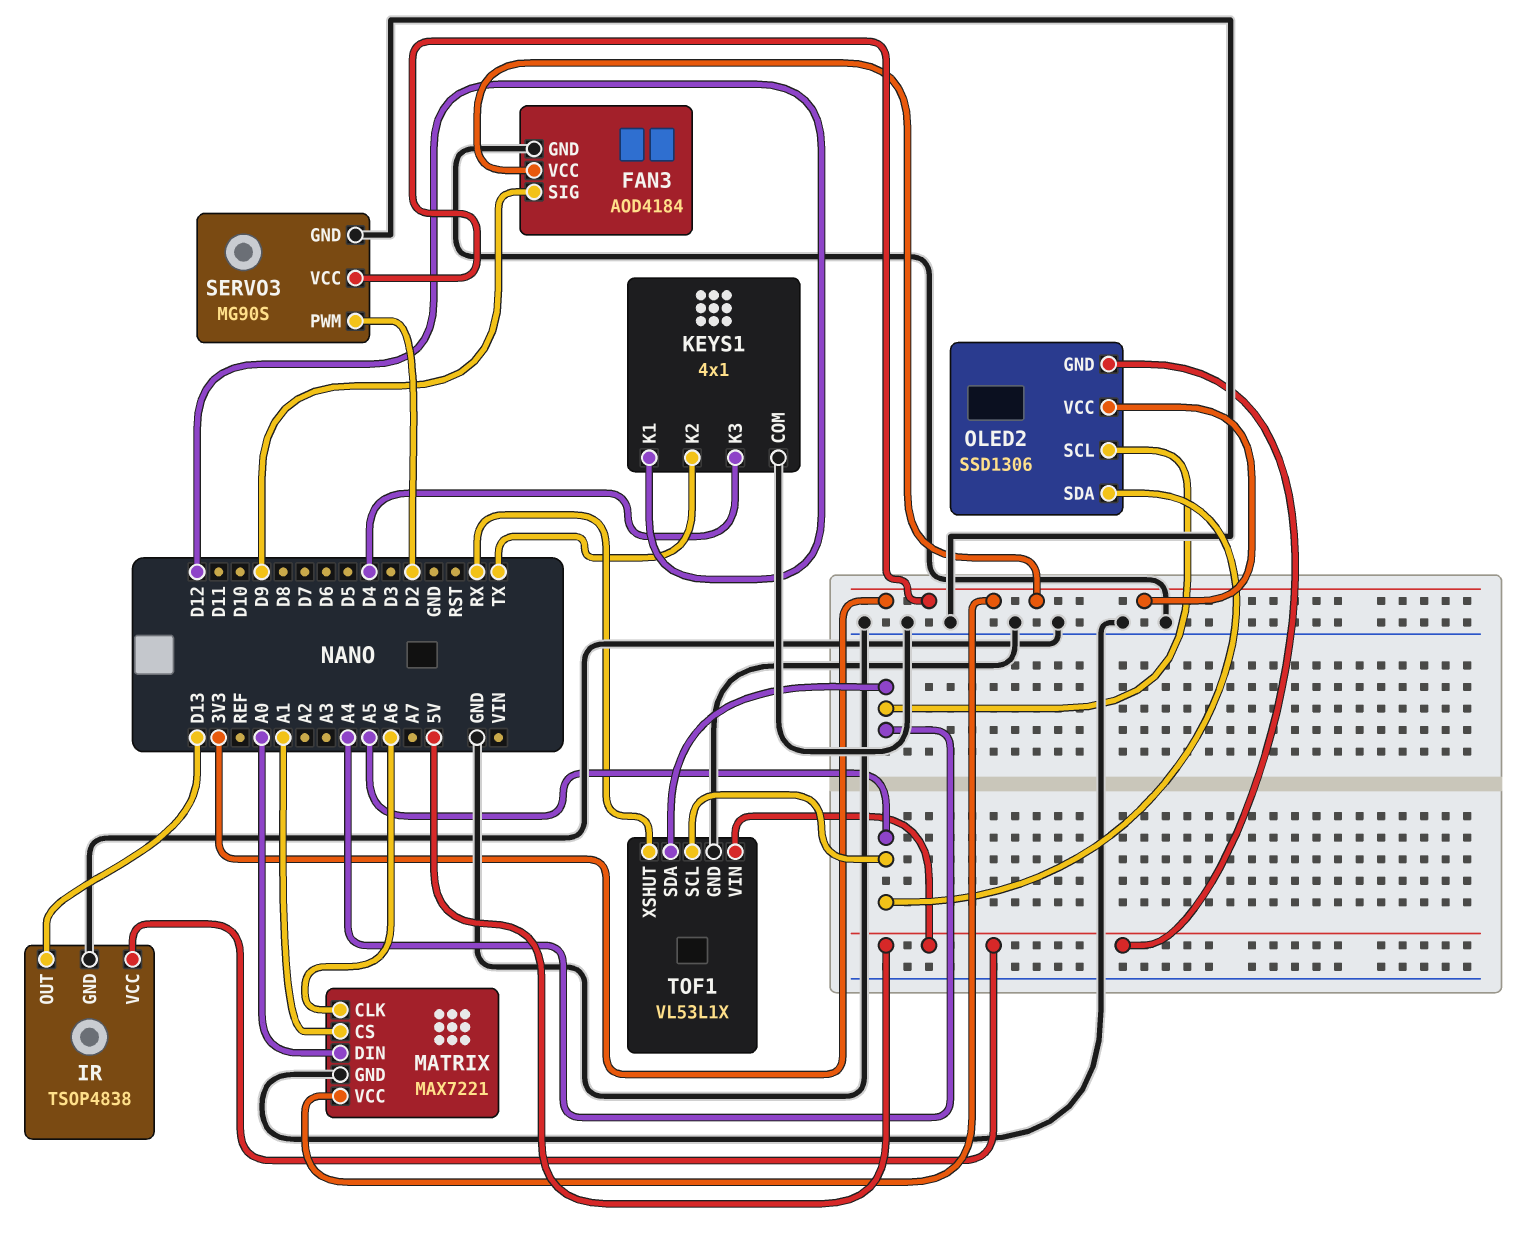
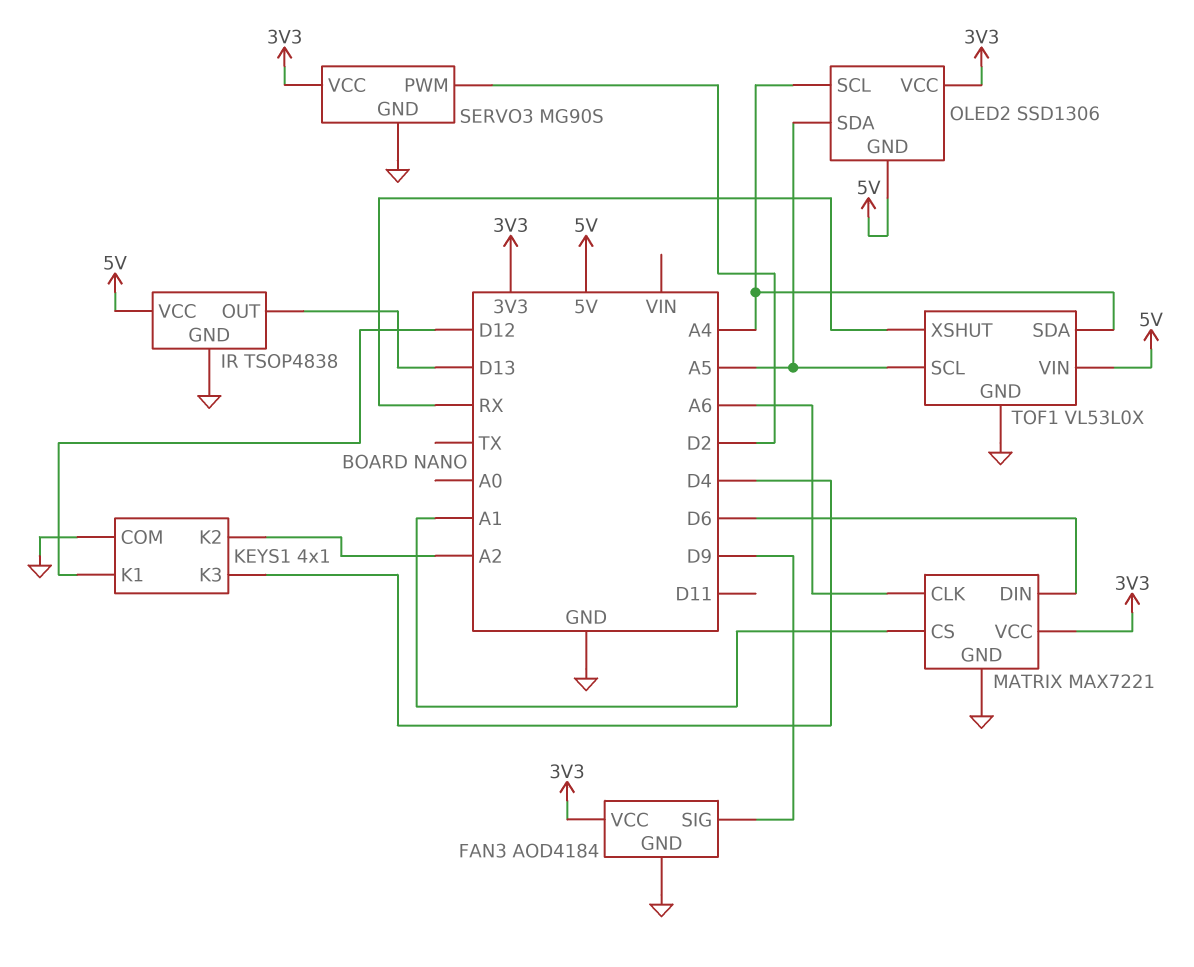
KEYS1 pin K2: TX -> A2
MATRIX pin DIN: A0 -> D6
TOF1: VL53L1X -> VL53L0X

